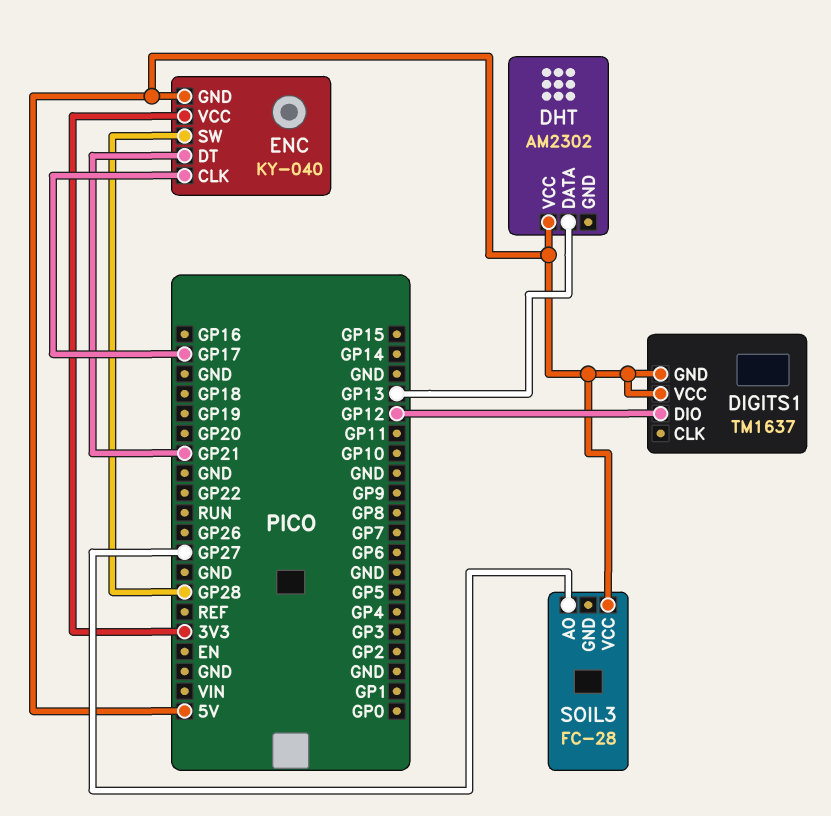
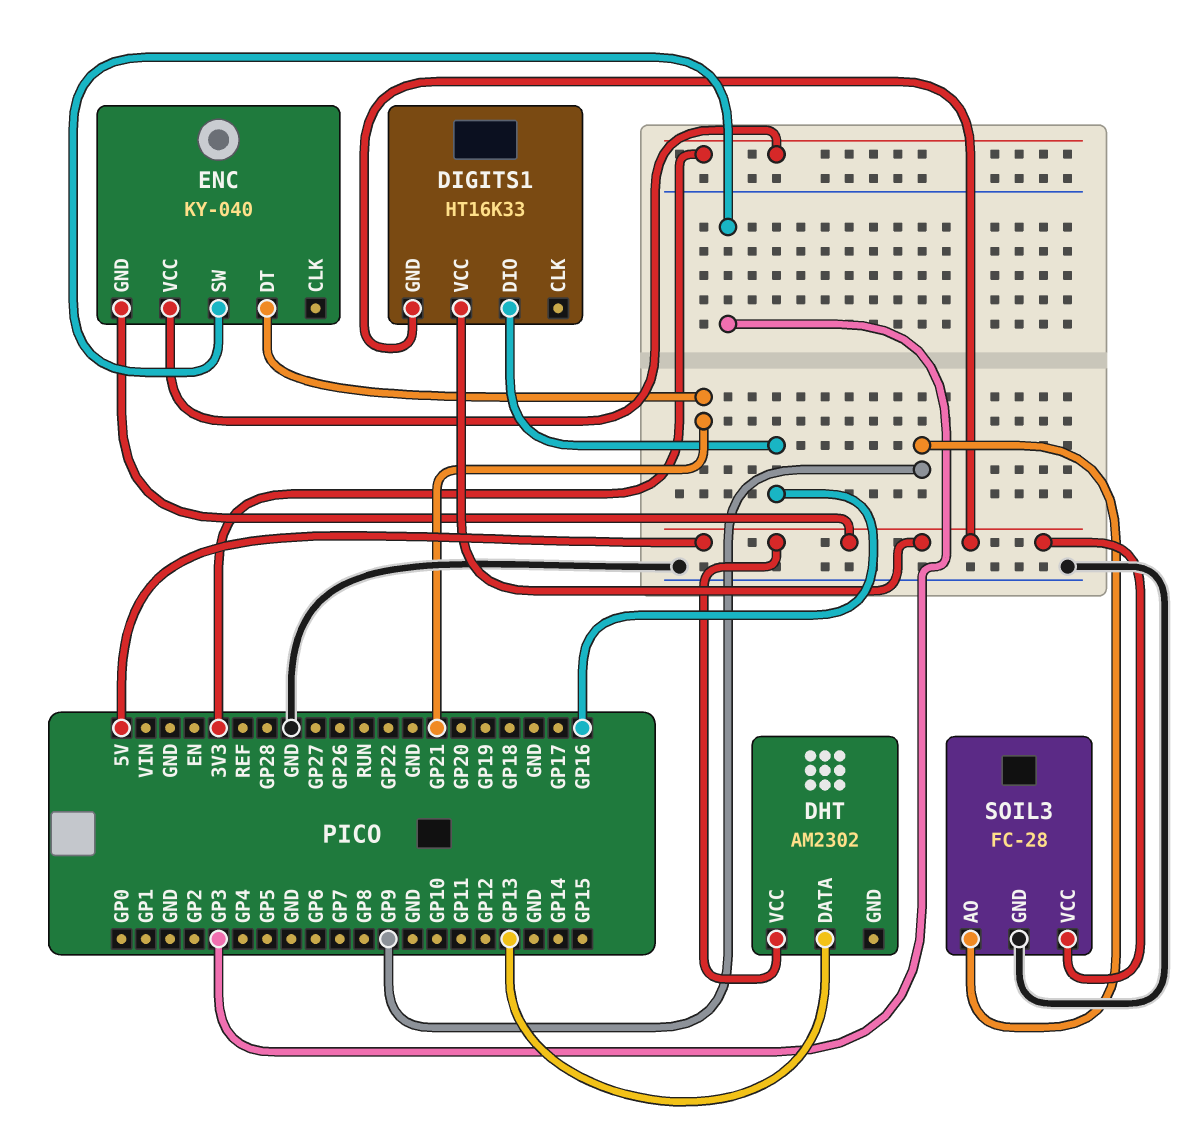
DIGITS1: TM1637 -> HT16K33
DIGITS1 pin DIO: GP12 -> GP16
ENC pin CLK: GP17 -> none
ENC pin SW: GP28 -> GP3
SOIL3 pin AO: GP27 -> GP9
SOIL3 pin GND: none -> GND

